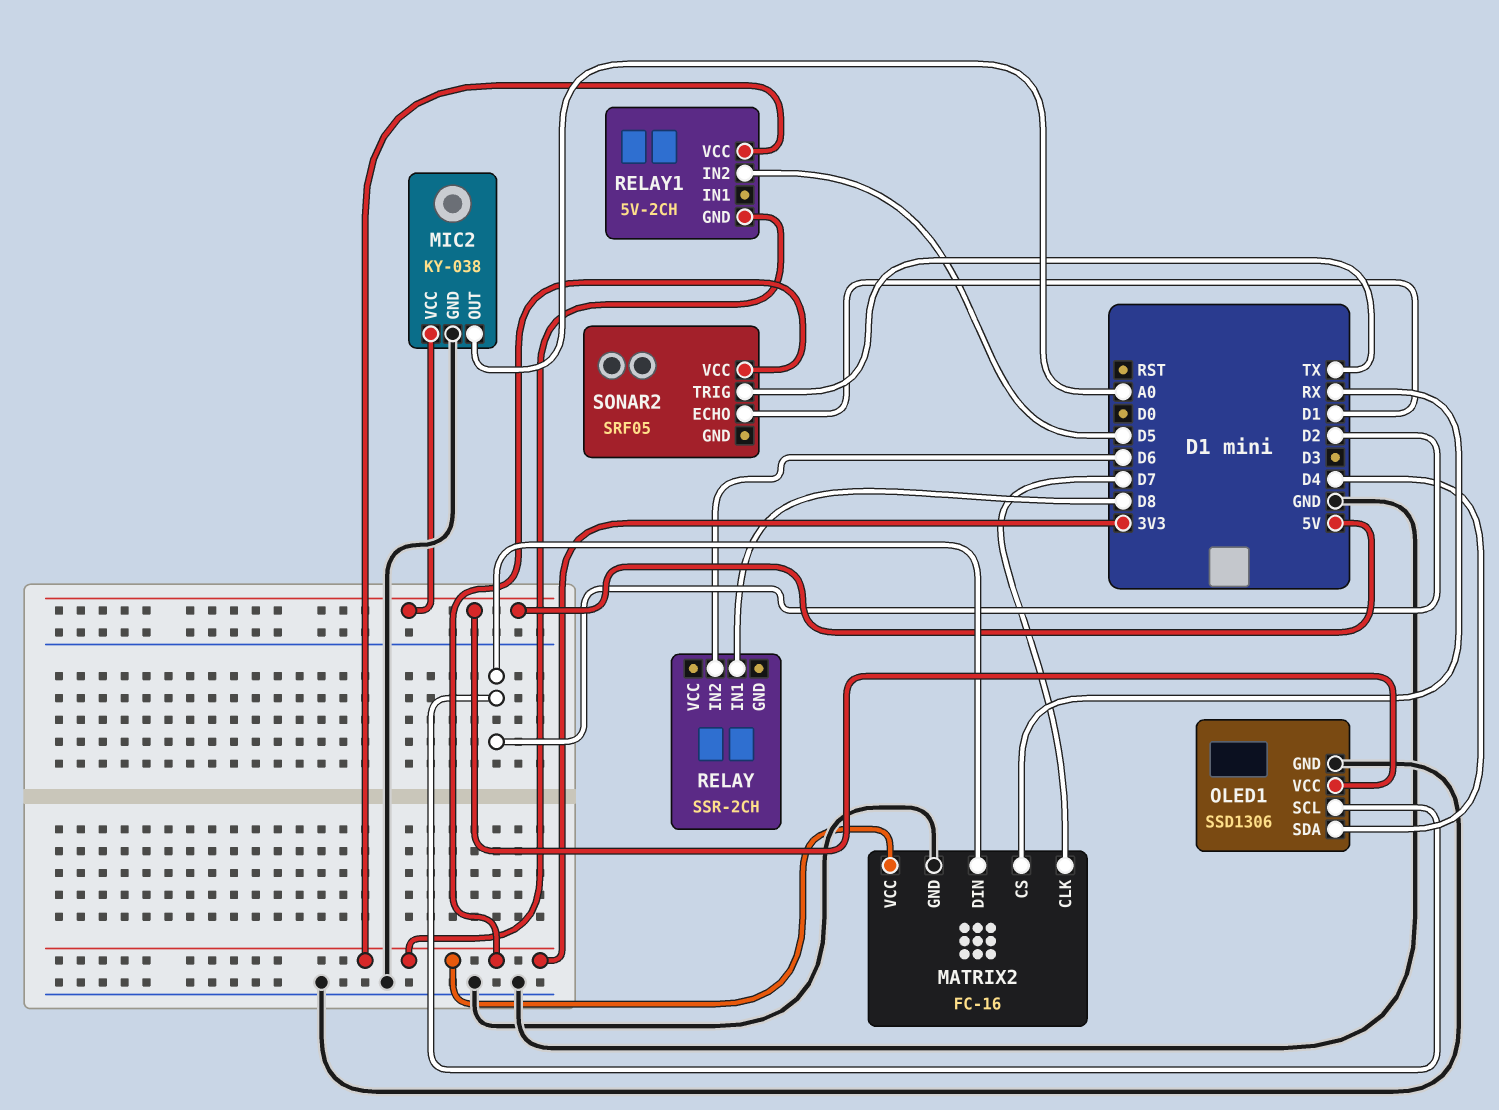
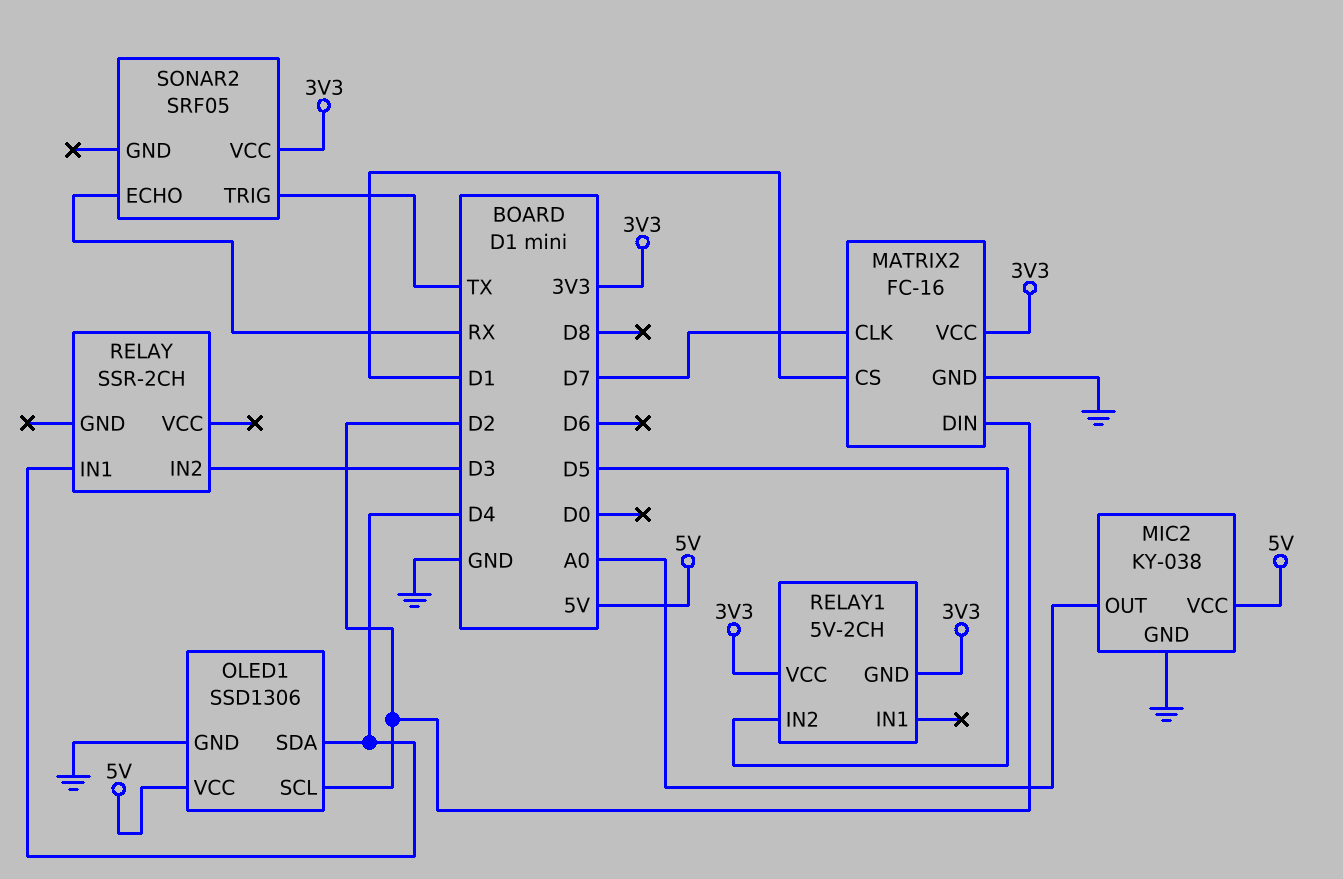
MATRIX2 pin CS: RX -> D1
RELAY pin IN1: D8 -> D4
RELAY pin IN2: D6 -> D3
SONAR2 pin ECHO: D1 -> RX

